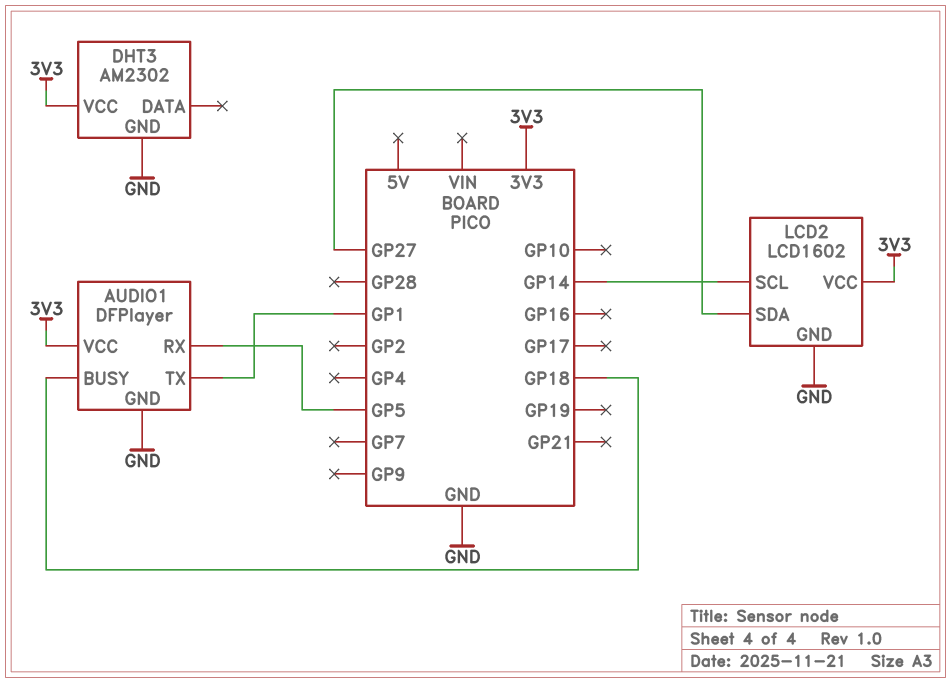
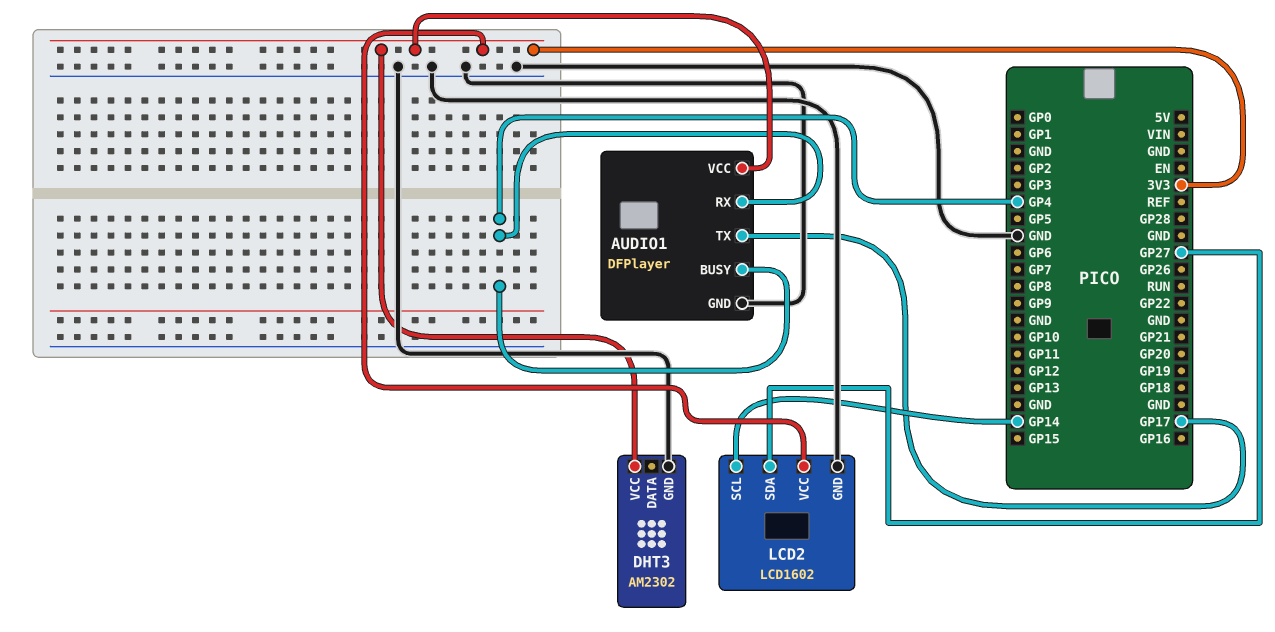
AUDIO1 pin BUSY: GP18 -> GP4
AUDIO1 pin RX: GP5 -> GP4
AUDIO1 pin TX: GP1 -> GP17

